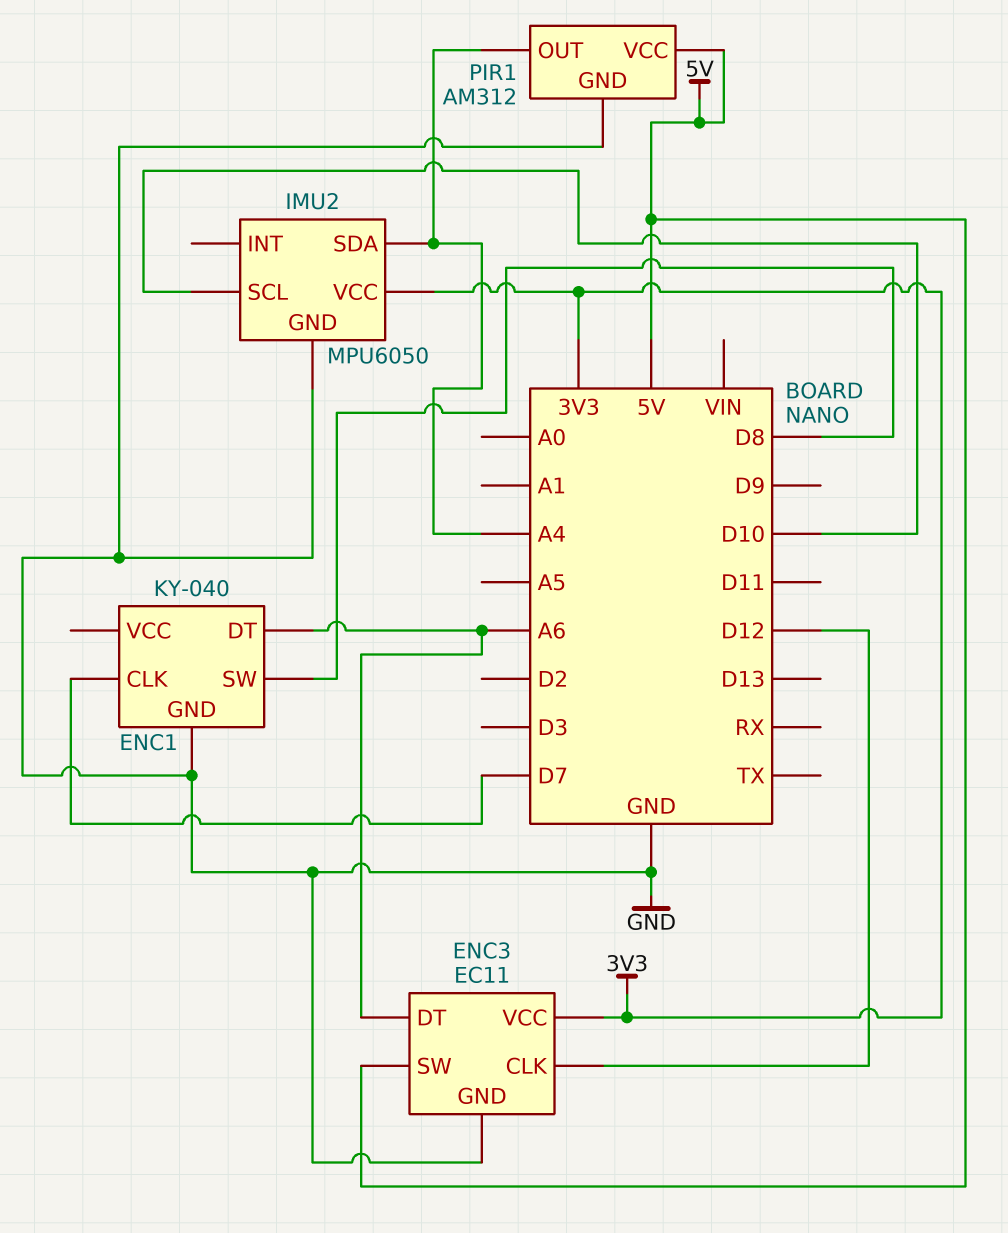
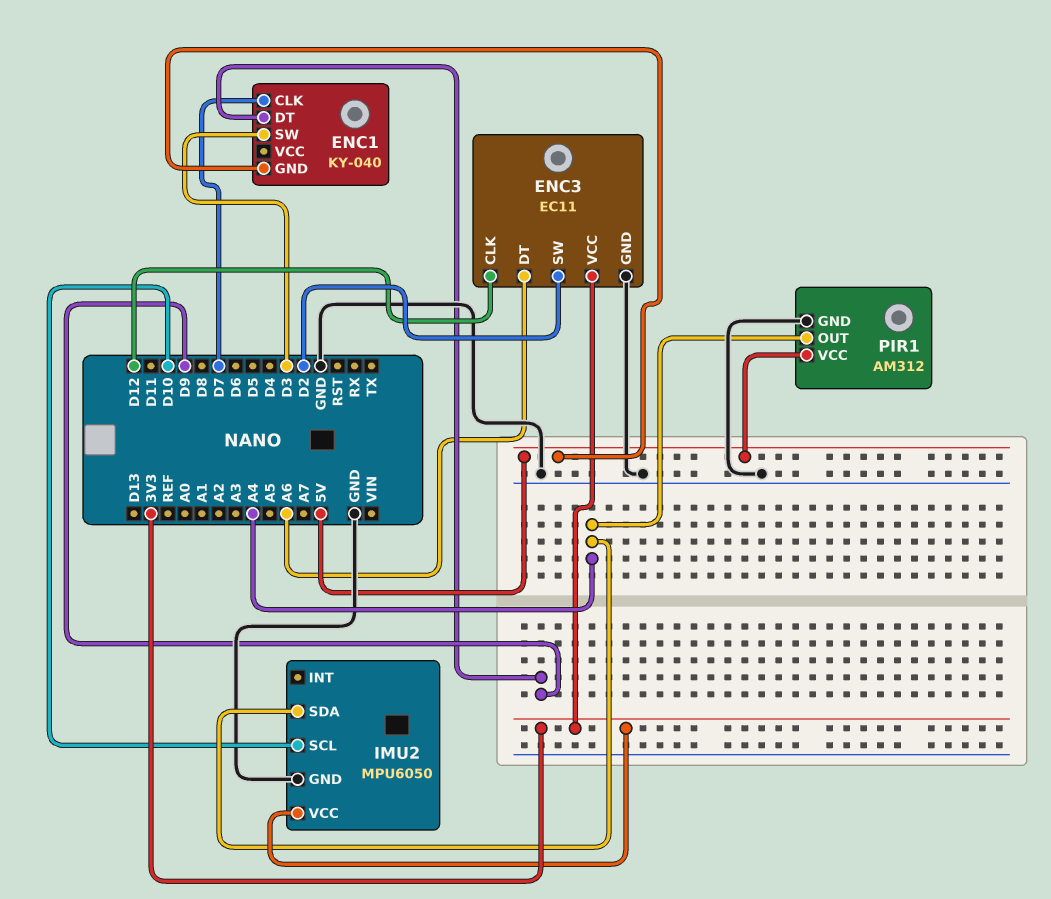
ENC1 pin DT: A6 -> D9
ENC1 pin GND: GND -> 5V
ENC1 pin SW: D8 -> D3
ENC3 pin SW: 5V -> D2

